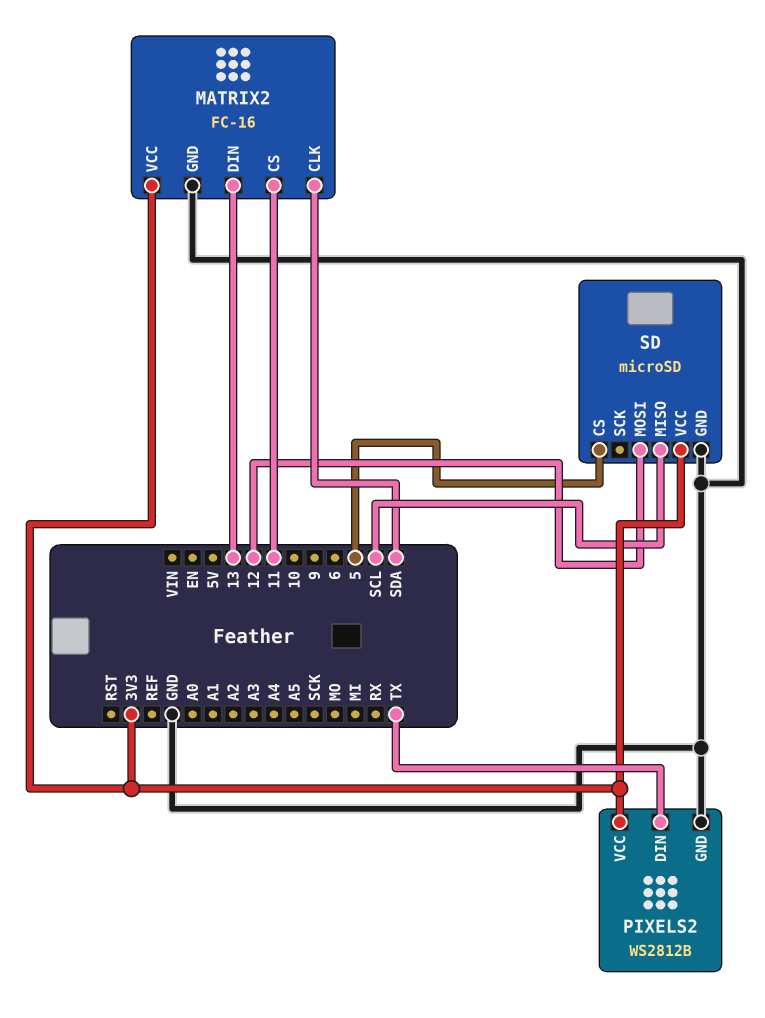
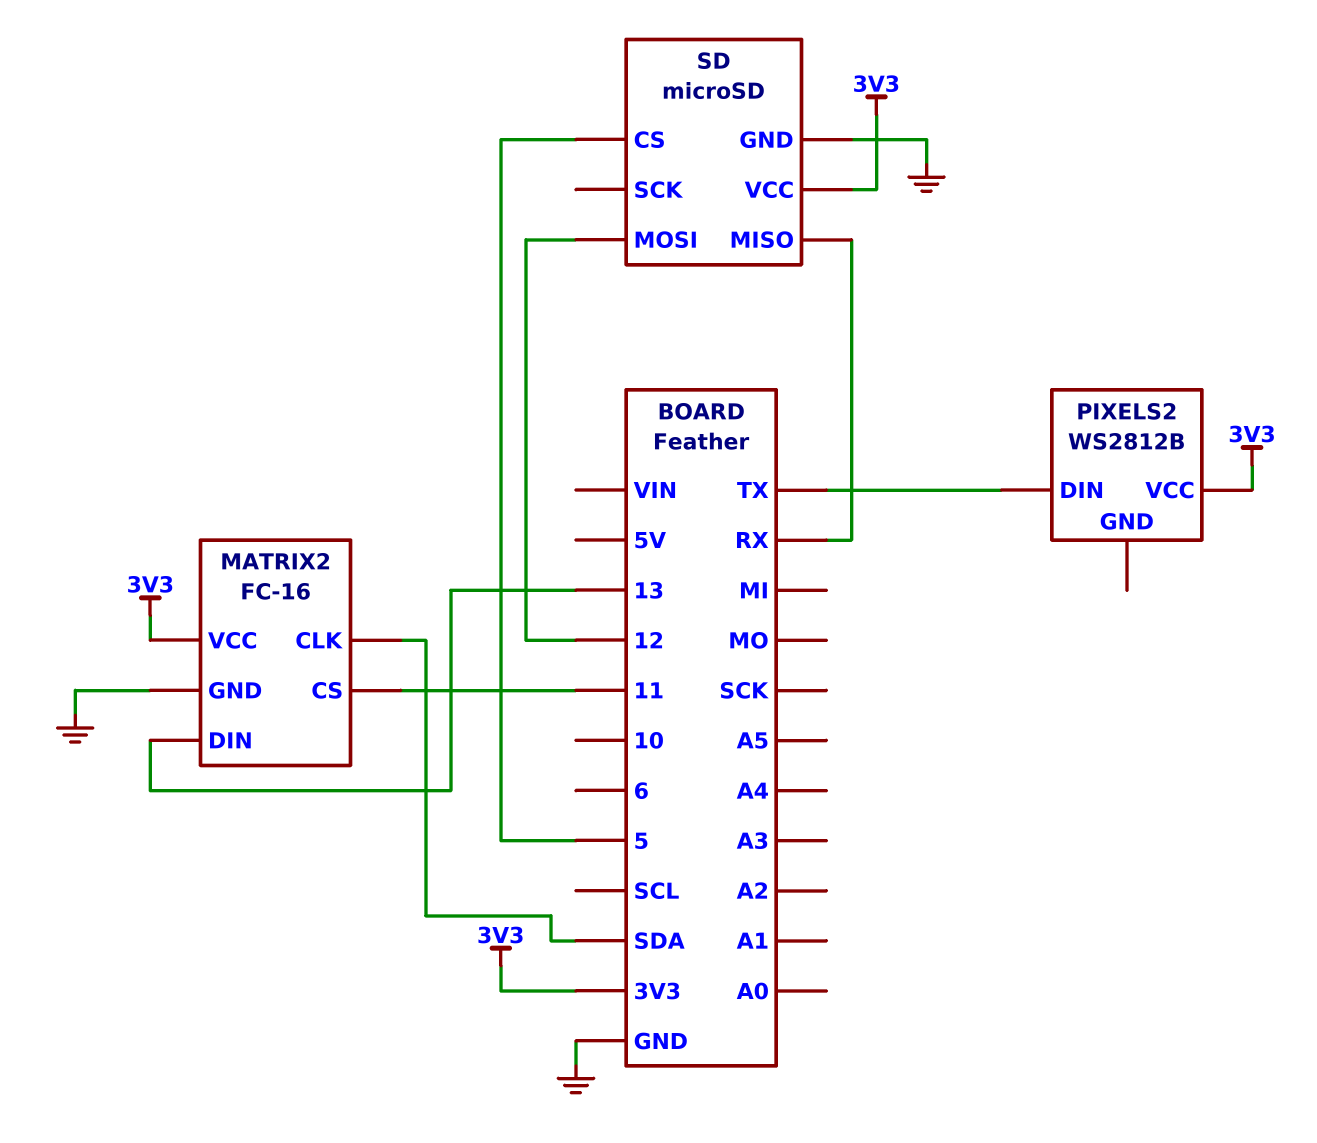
PIXELS2 pin GND: GND -> none
SD pin MISO: SCL -> RX

